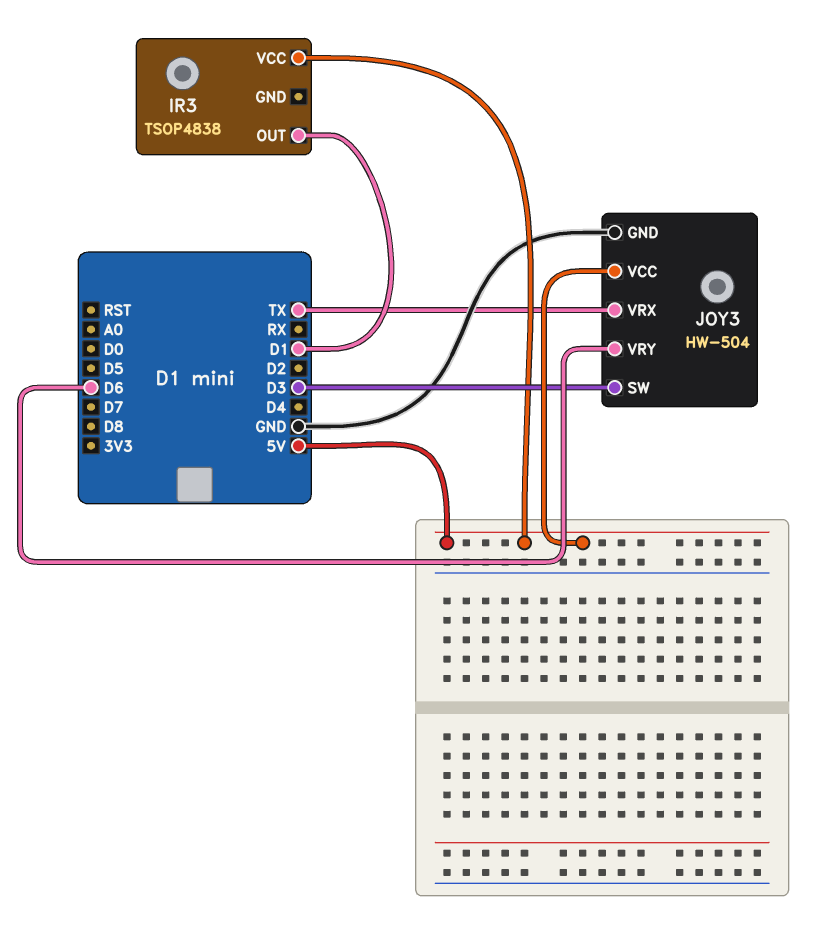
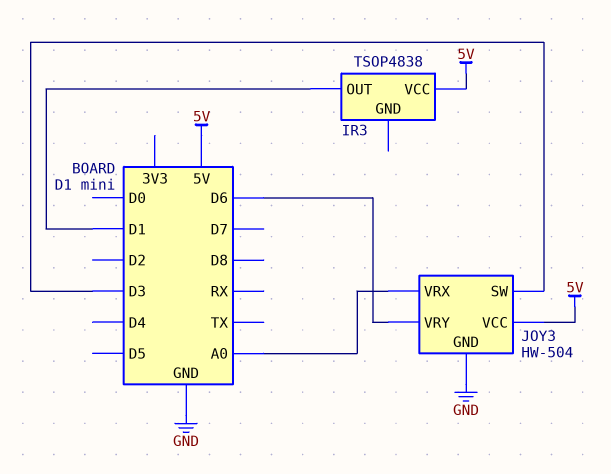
JOY3 pin VRX: TX -> A0

